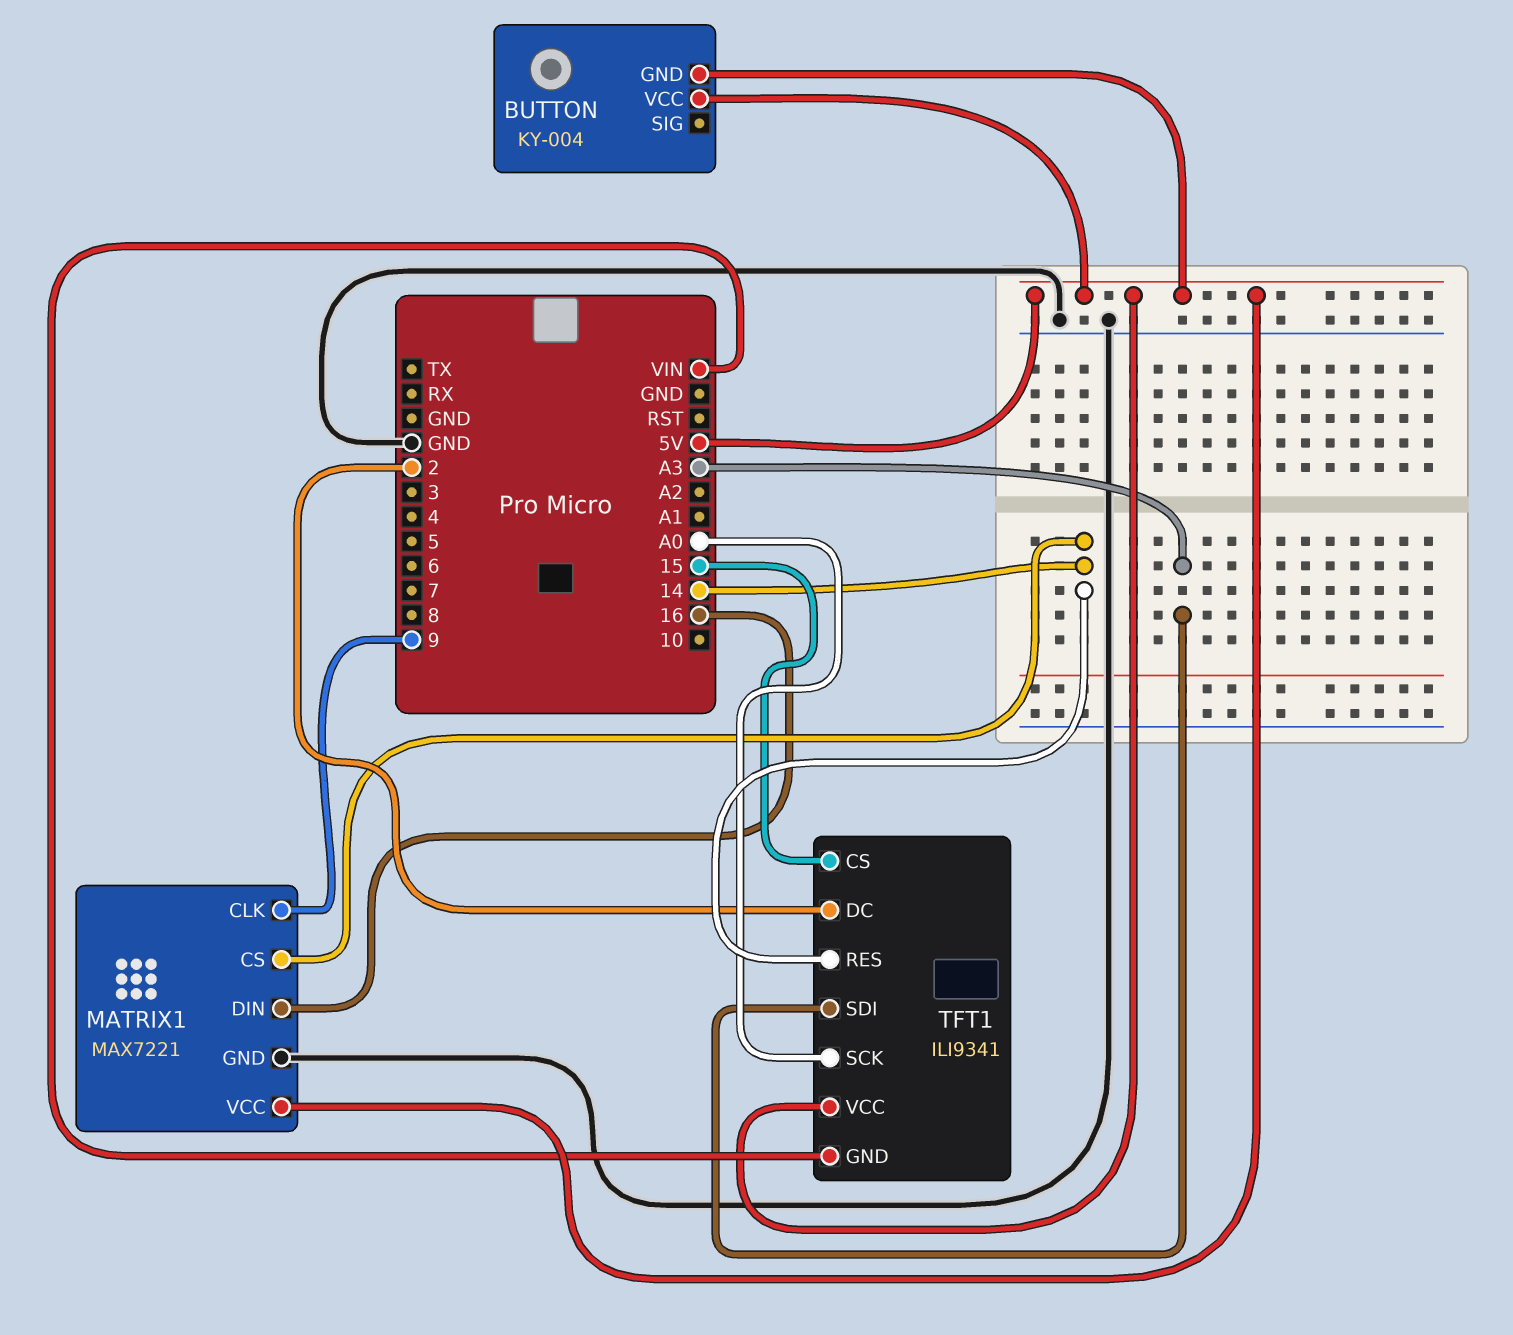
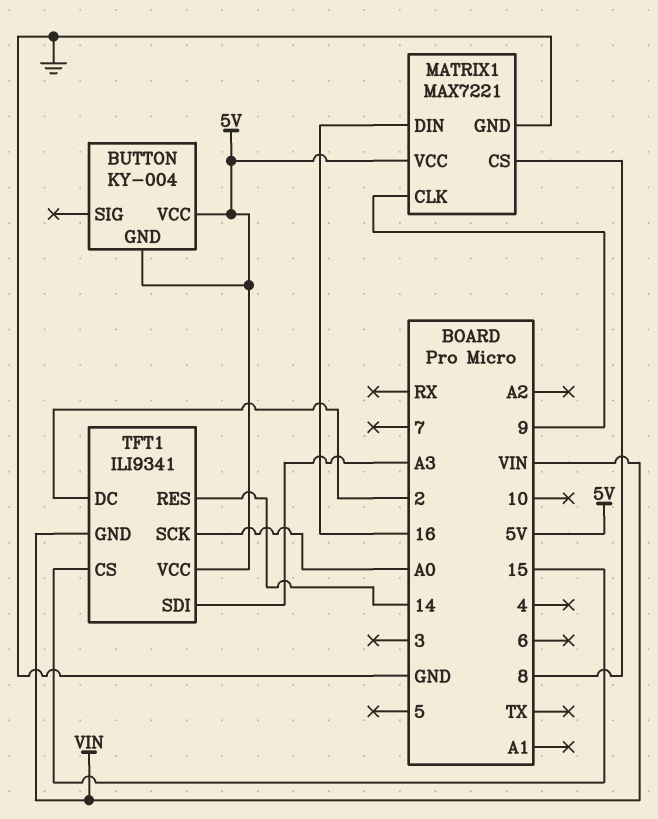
MATRIX1 pin CS: 14 -> 8

